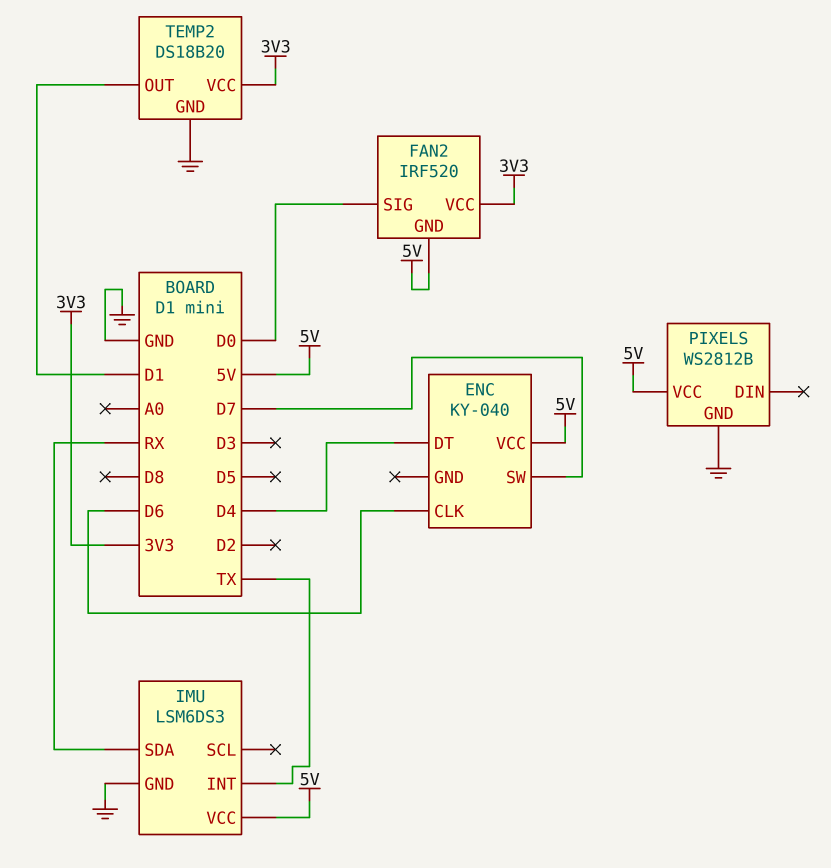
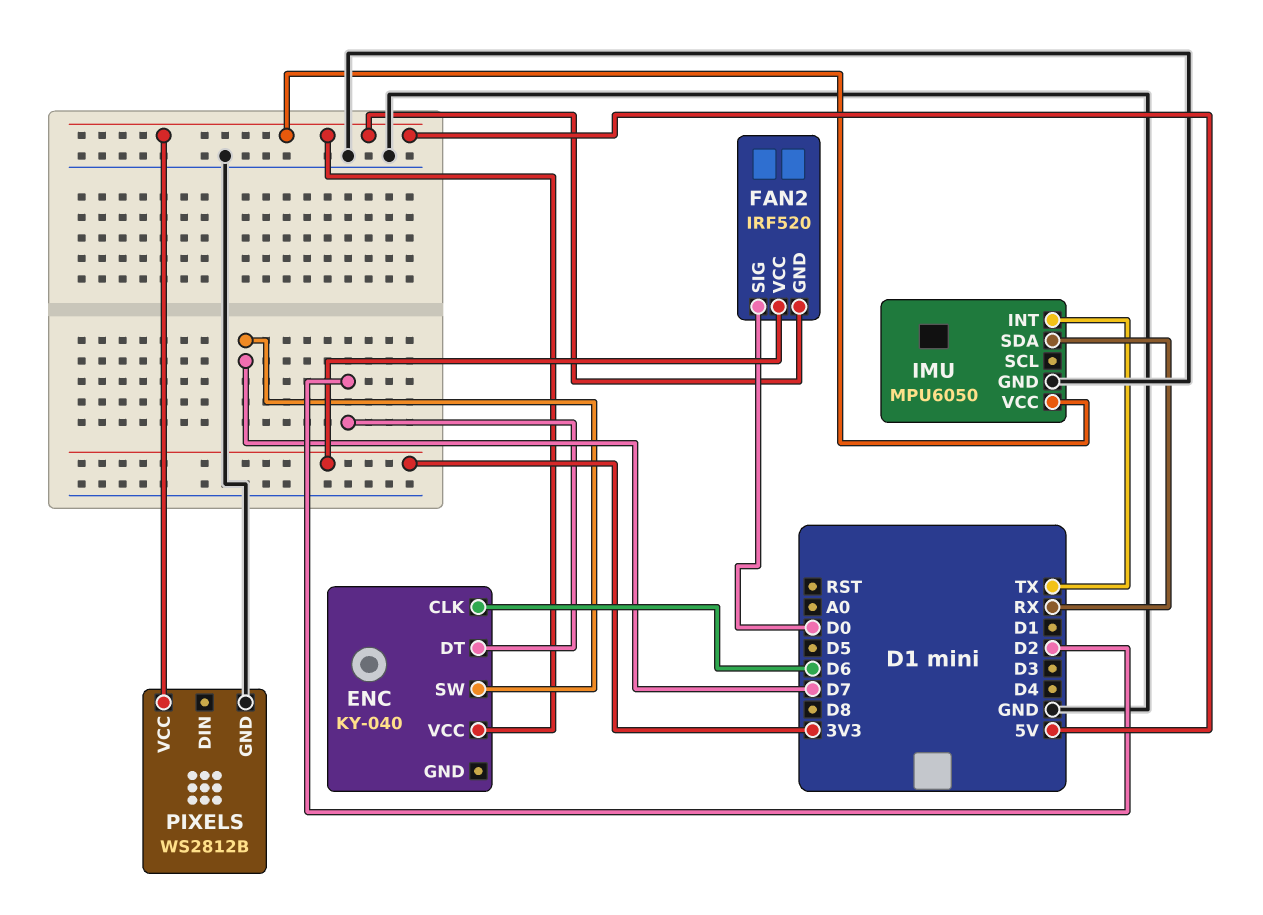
ENC pin DT: D4 -> D2
IMU: LSM6DS3 -> MPU6050
TEMP2: DS18B20 -> none
TEMP2 pin GND: GND -> none
TEMP2 pin OUT: D1 -> none
TEMP2 pin VCC: 3V3 -> none

